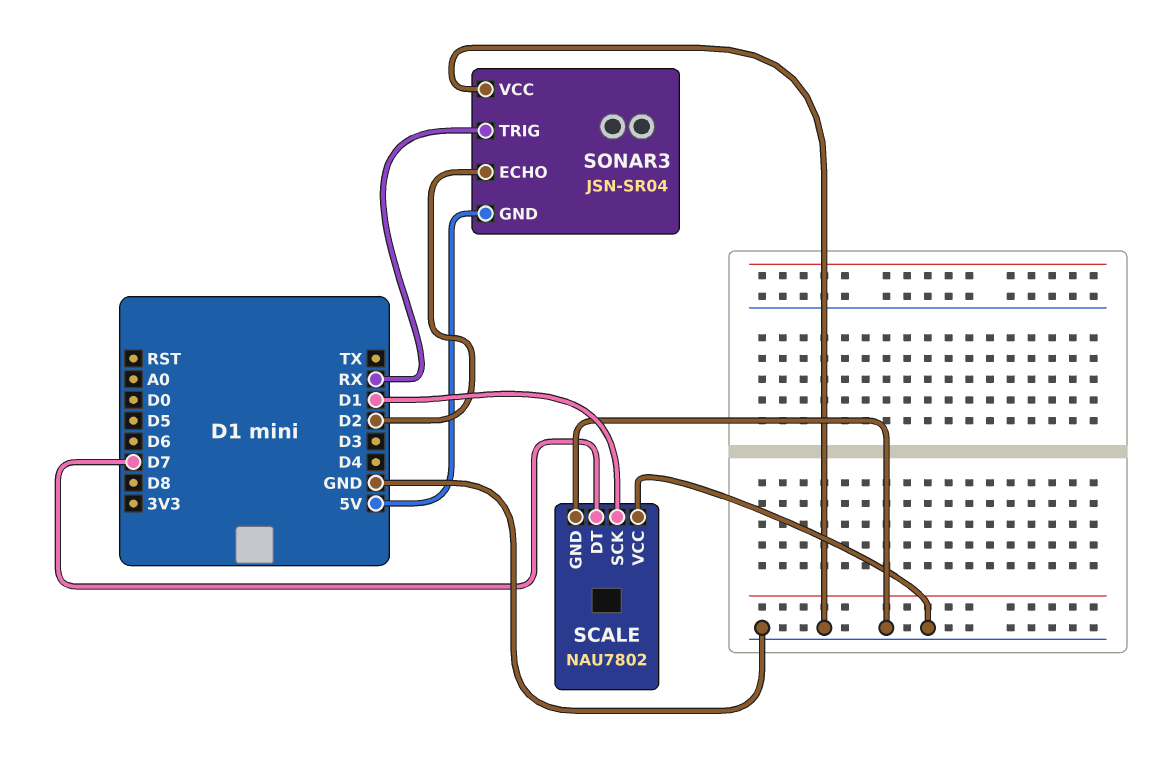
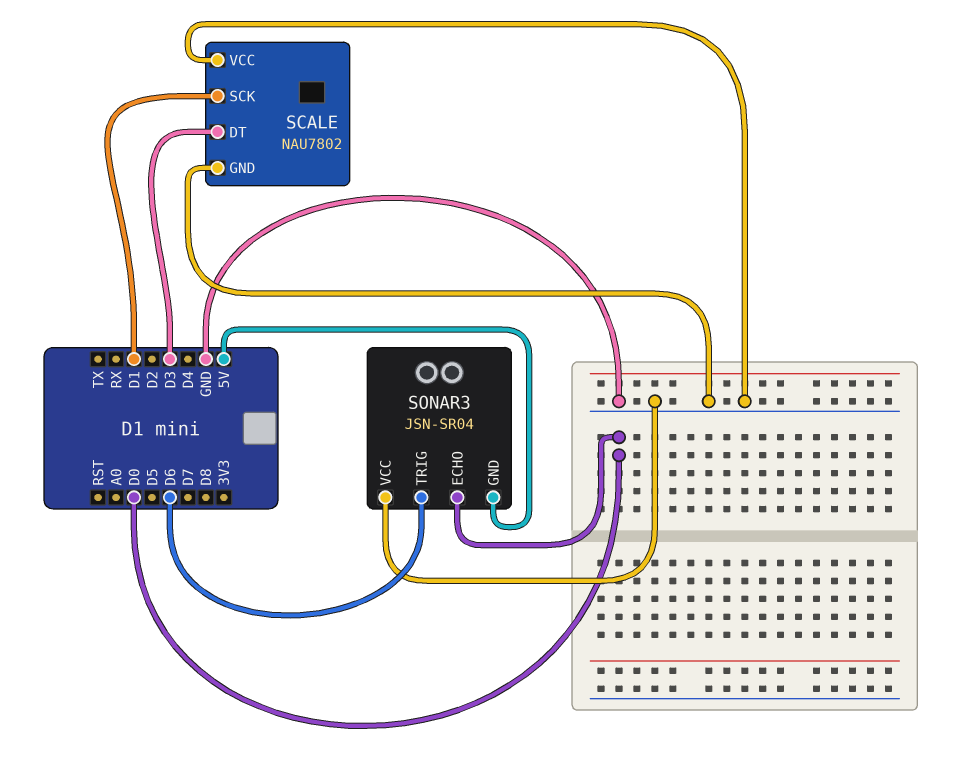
SCALE pin DT: D7 -> D3
SONAR3 pin ECHO: D2 -> D0
SONAR3 pin TRIG: RX -> D6

